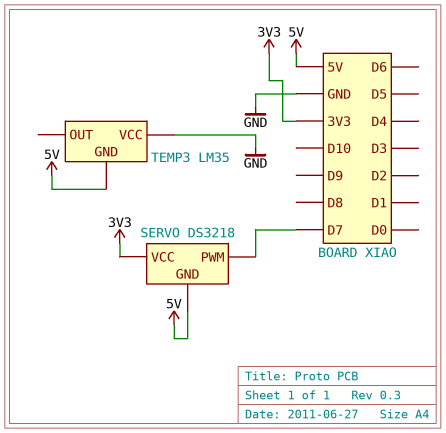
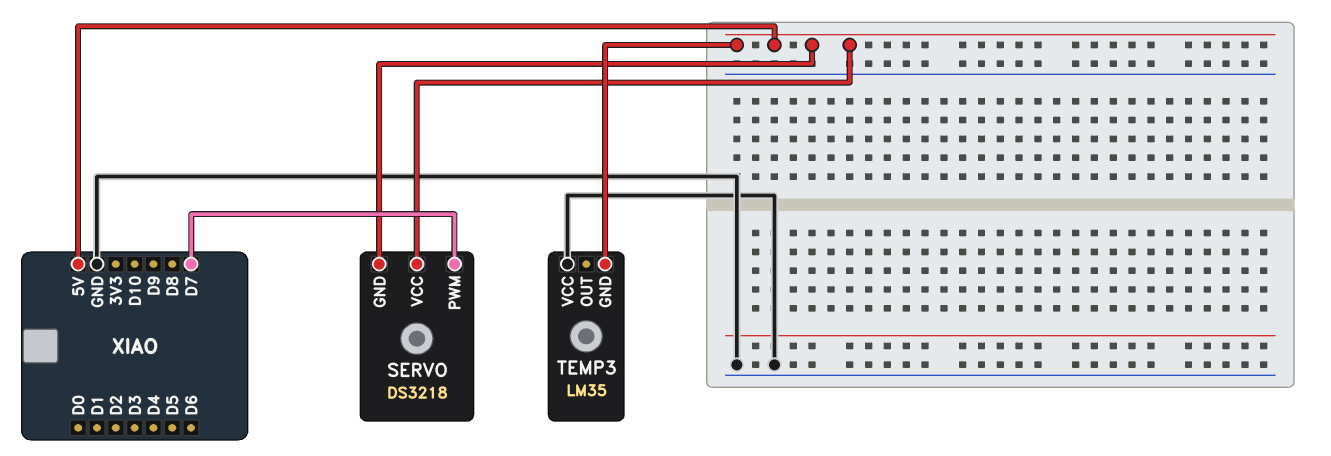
SERVO pin VCC: 3V3 -> 5V

